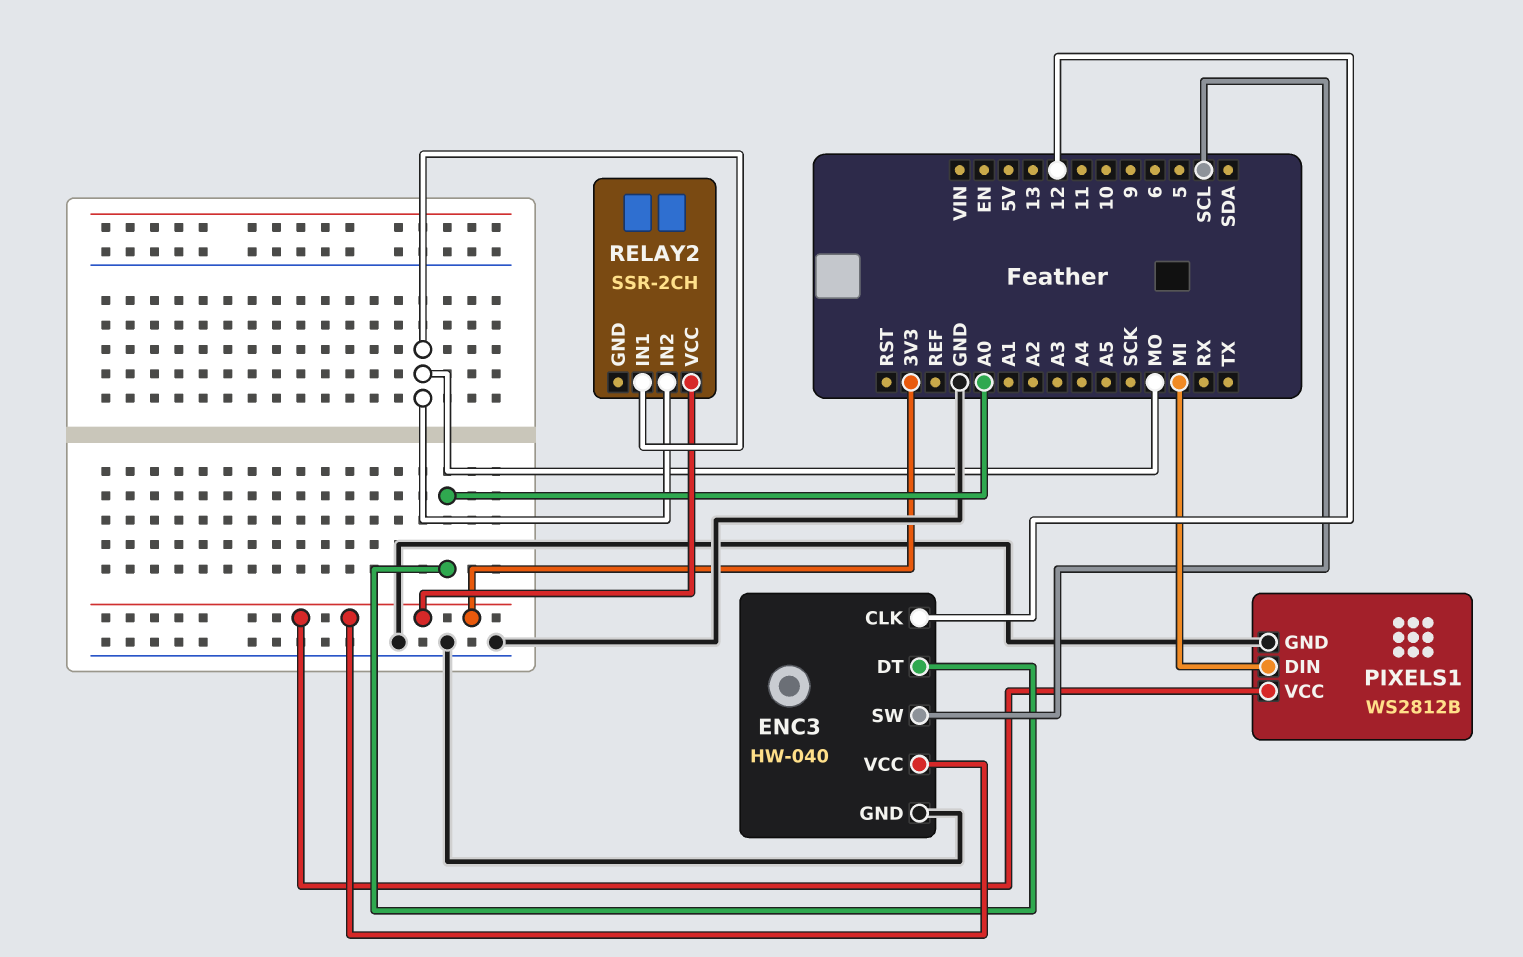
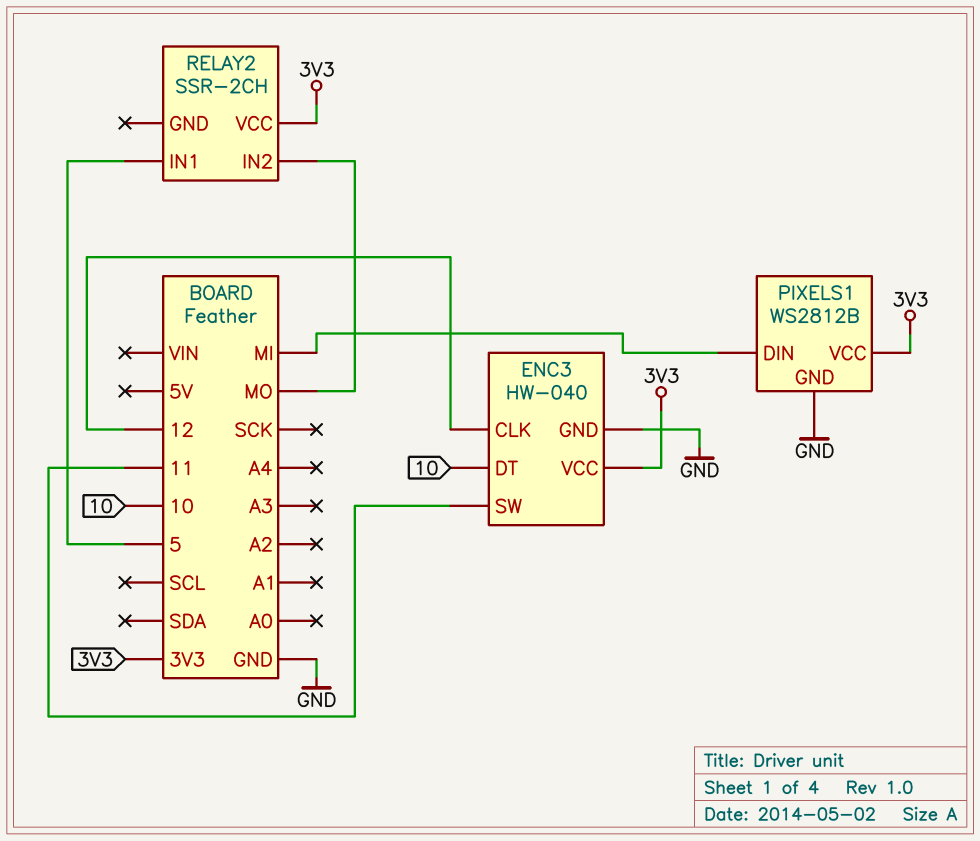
ENC3 pin DT: A0 -> 10
ENC3 pin SW: SCL -> 11
RELAY2 pin IN1: MO -> 5

